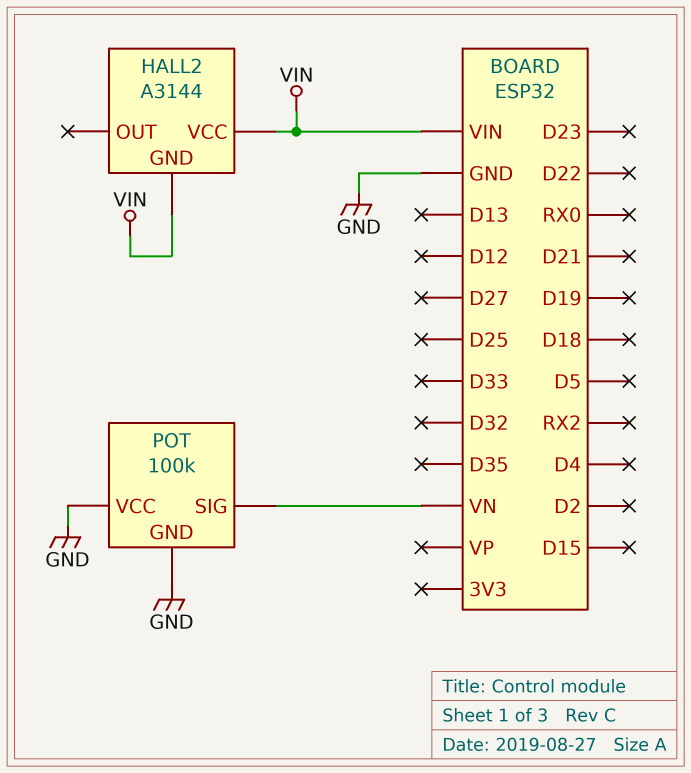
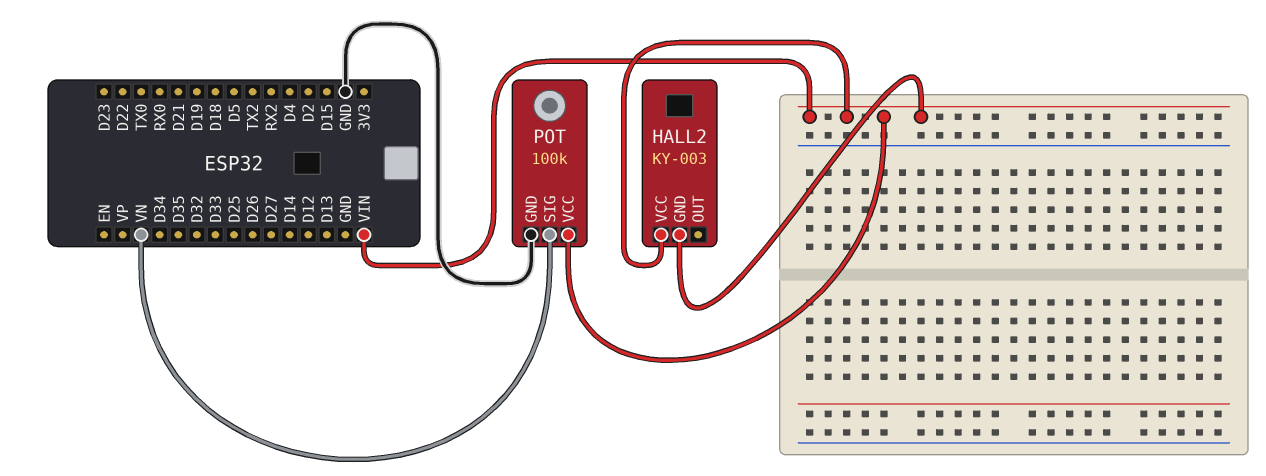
HALL2: A3144 -> KY-003
POT pin VCC: GND -> VIN

